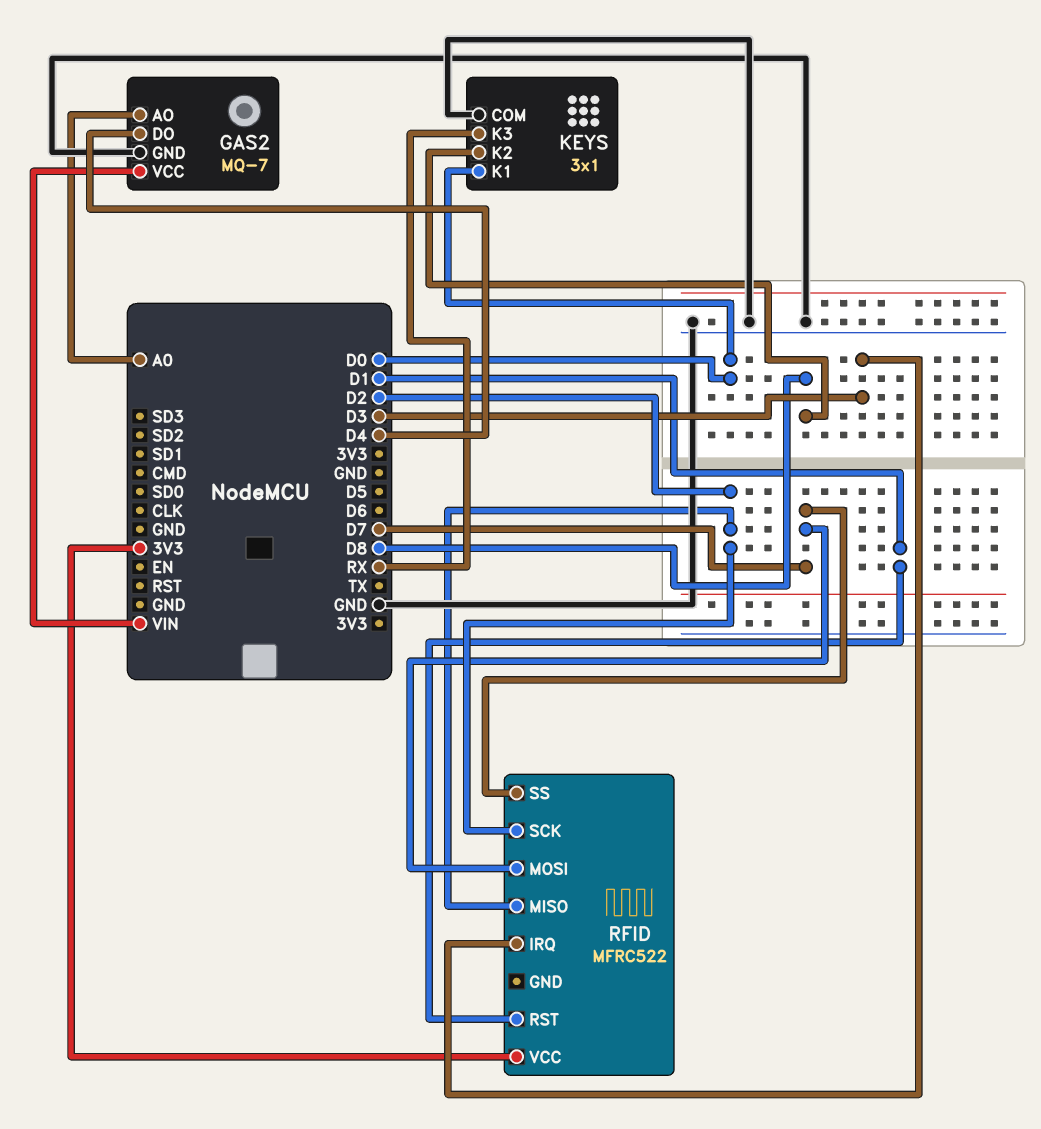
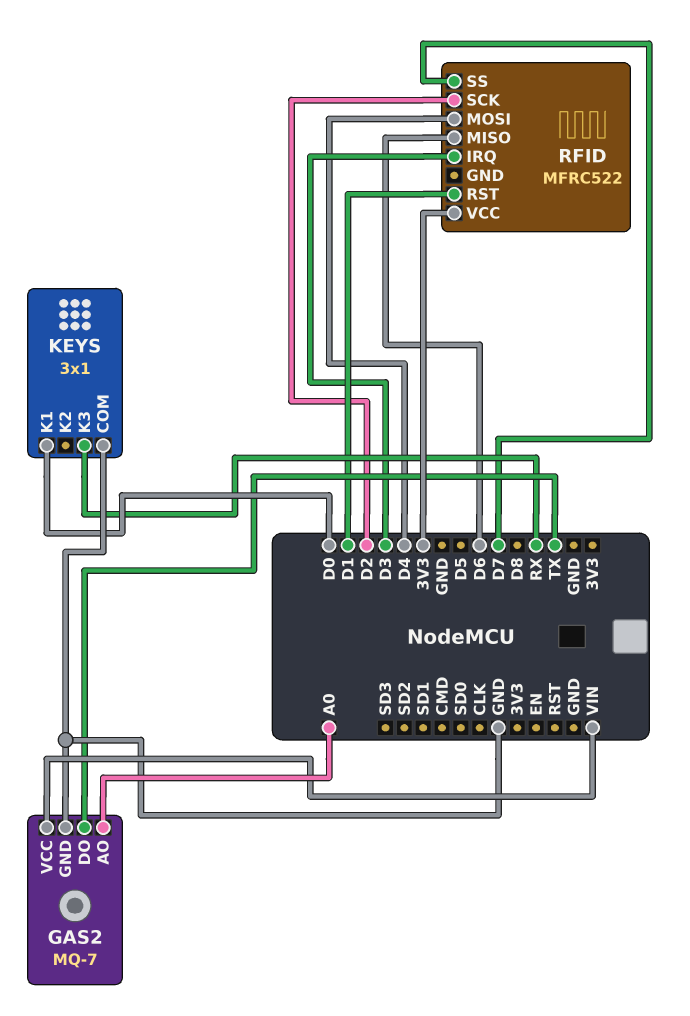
GAS2 pin DO: D4 -> TX
KEYS pin K2: D8 -> none
RFID pin MISO: D2 -> D6
RFID pin MOSI: D7 -> D4

